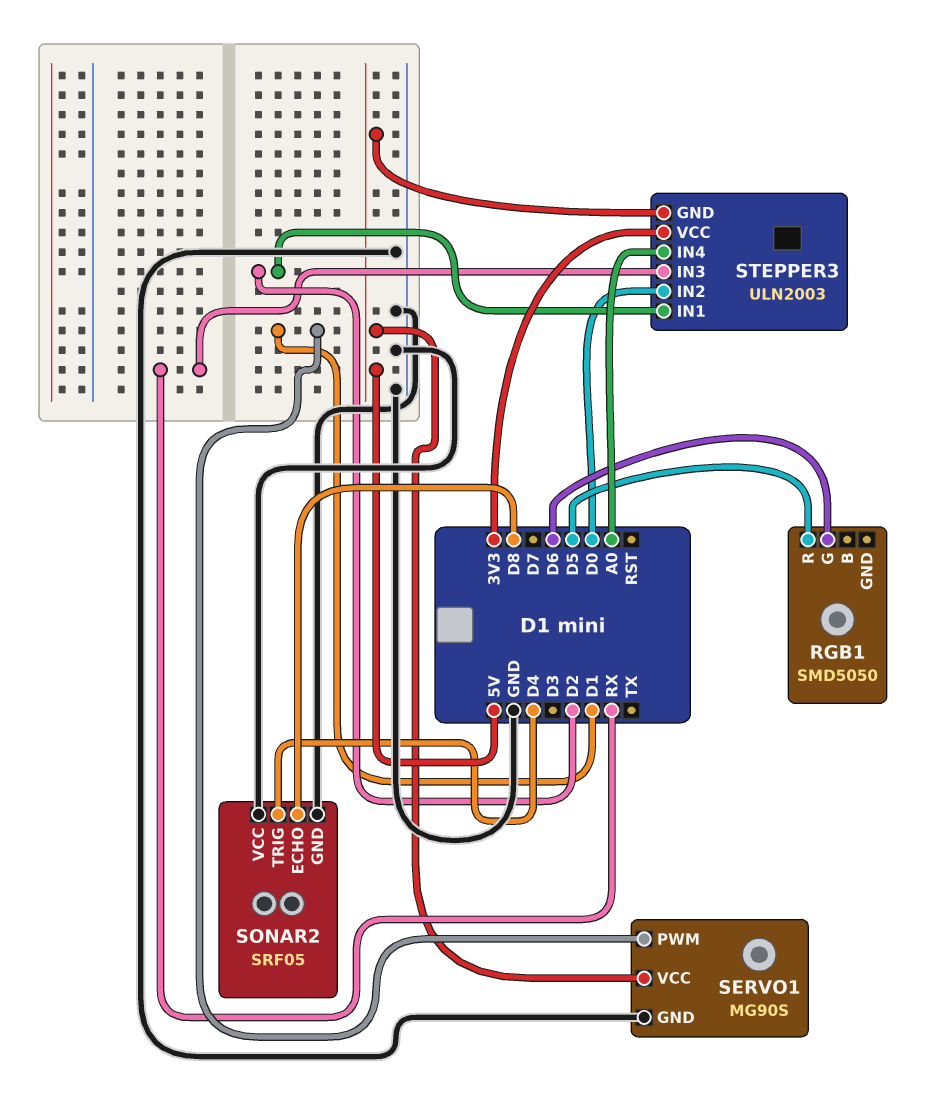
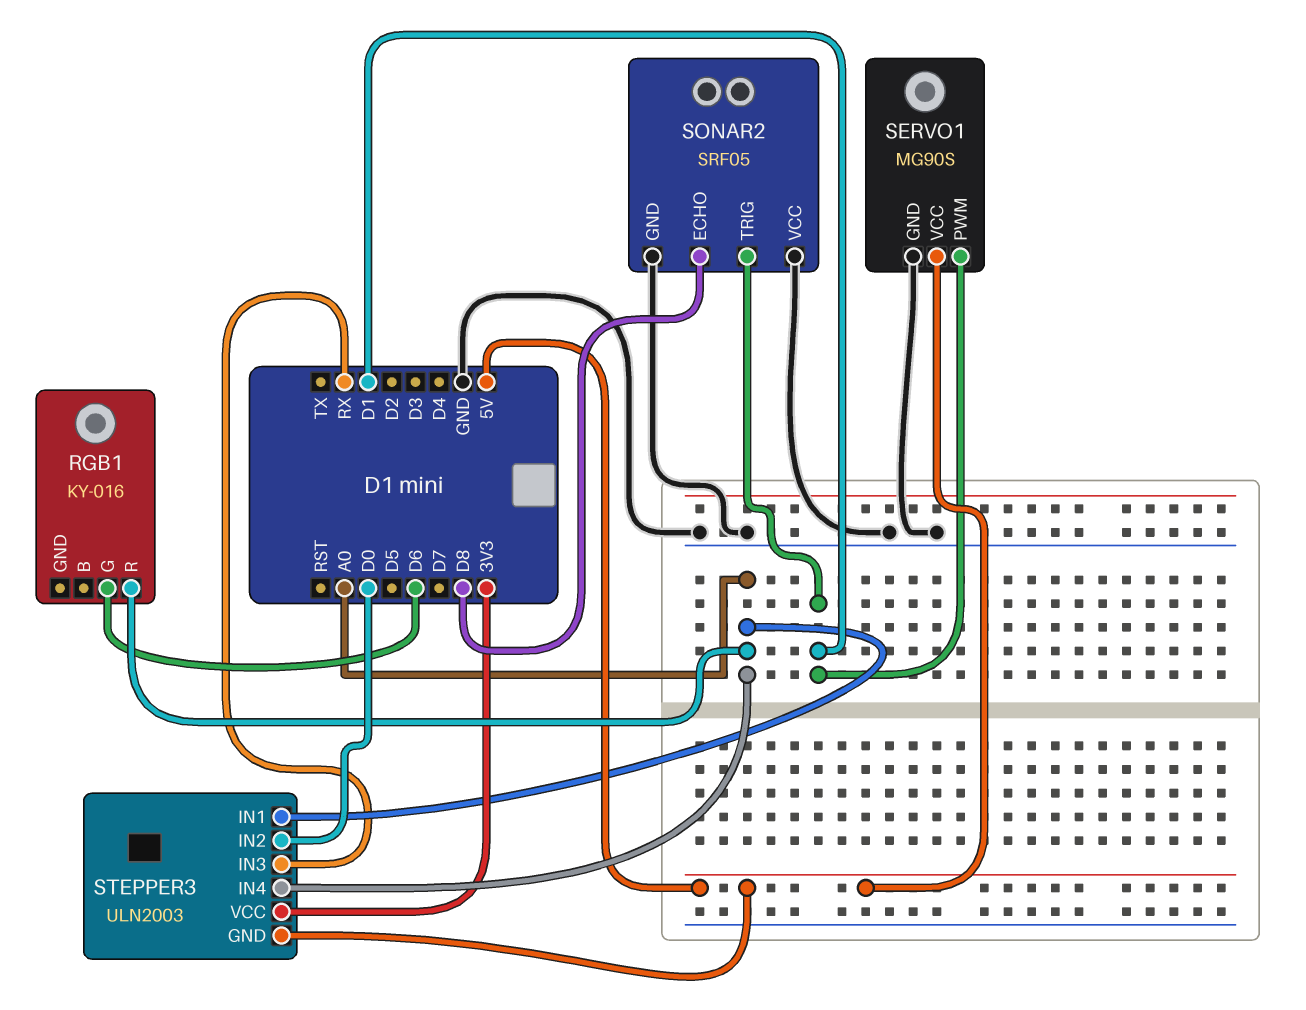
RGB1: SMD5050 -> KY-016
RGB1 pin R: D5 -> A0
SONAR2 pin TRIG: D4 -> D1
STEPPER3 pin IN1: D2 -> A0

